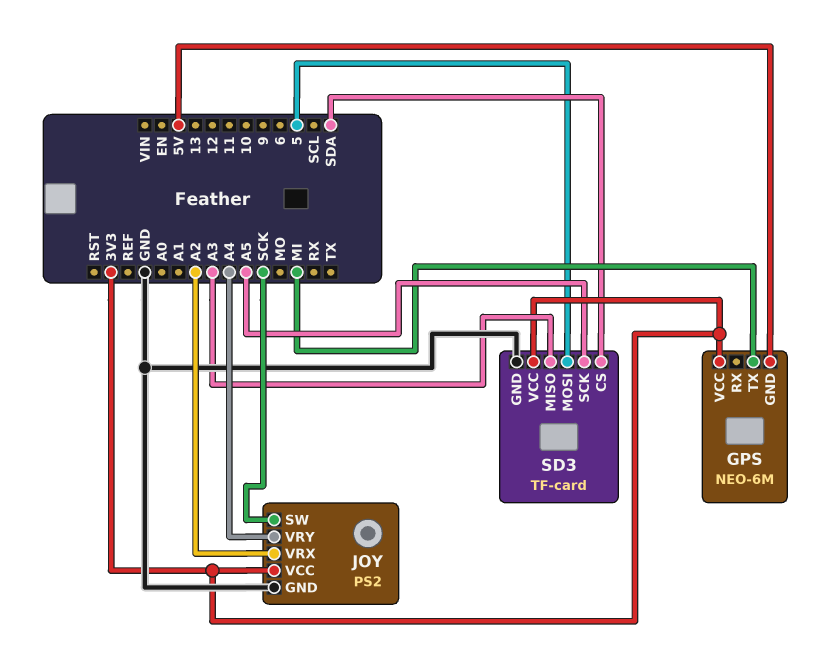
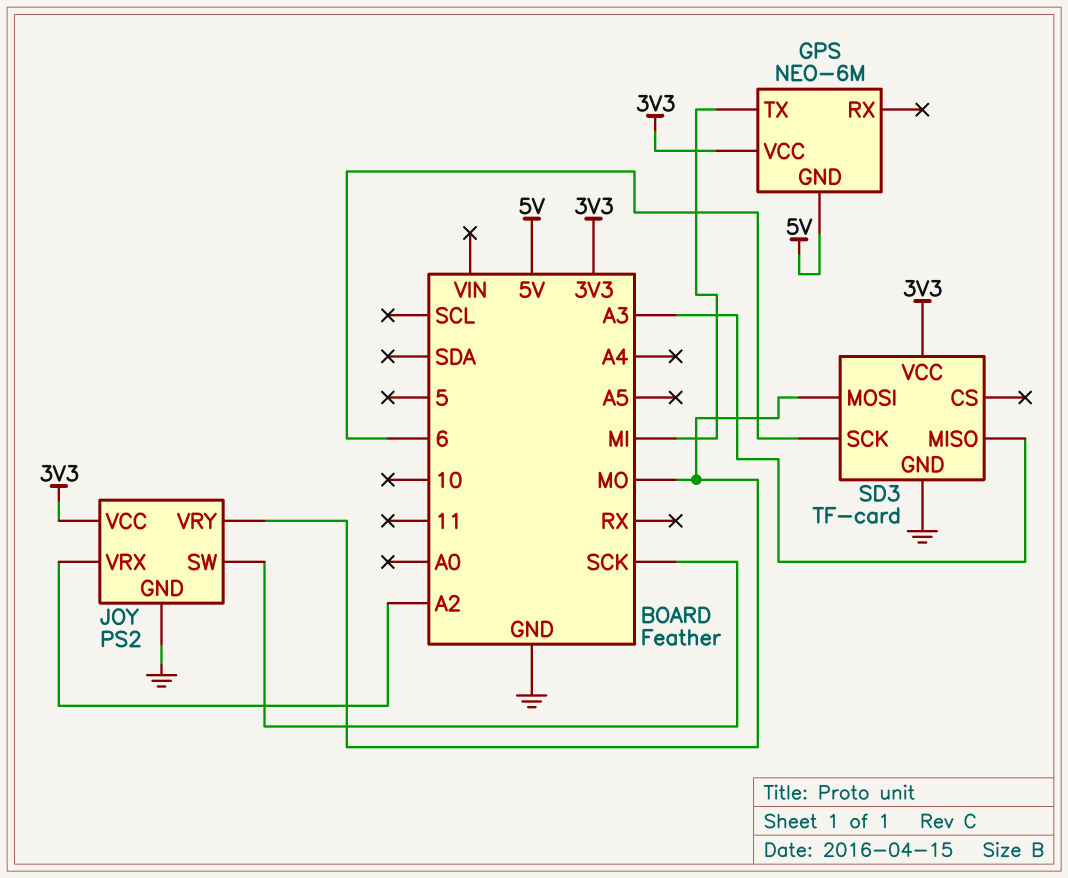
JOY pin VRY: A4 -> MO
SD3 pin CS: SDA -> none
SD3 pin MOSI: 5 -> MO
SD3 pin SCK: A5 -> 6

